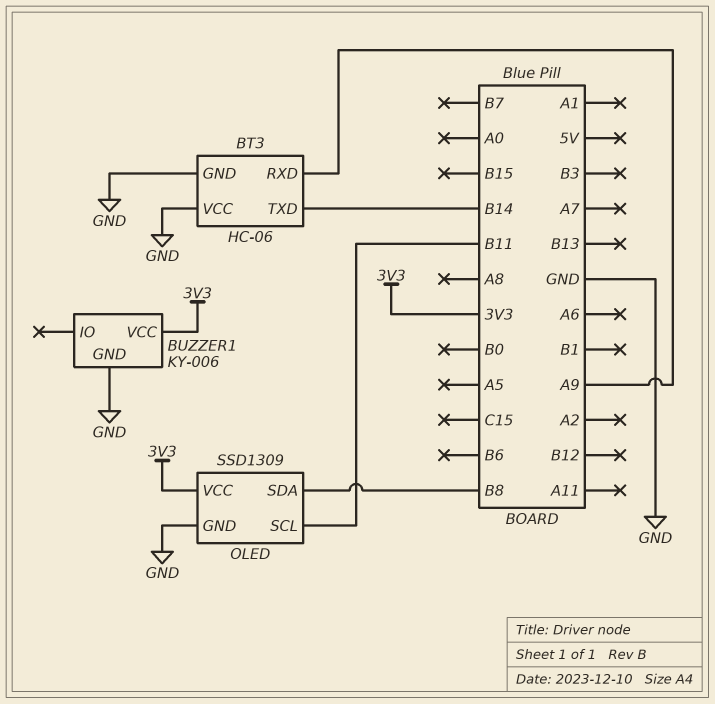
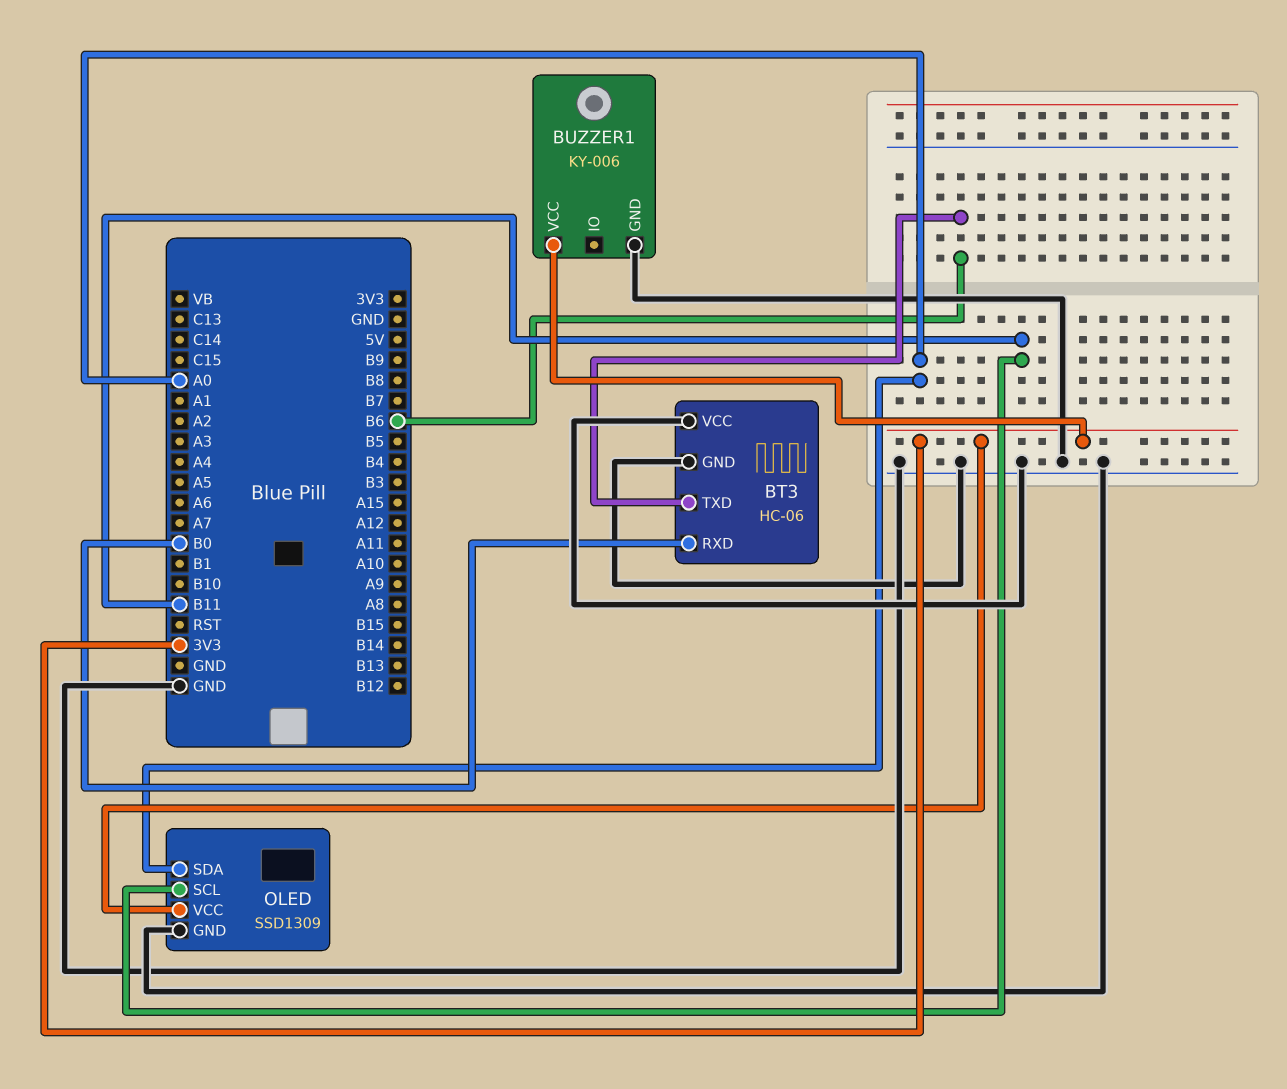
BT3 pin RXD: A9 -> B0
BT3 pin TXD: B14 -> B6
OLED pin SDA: B8 -> A0

